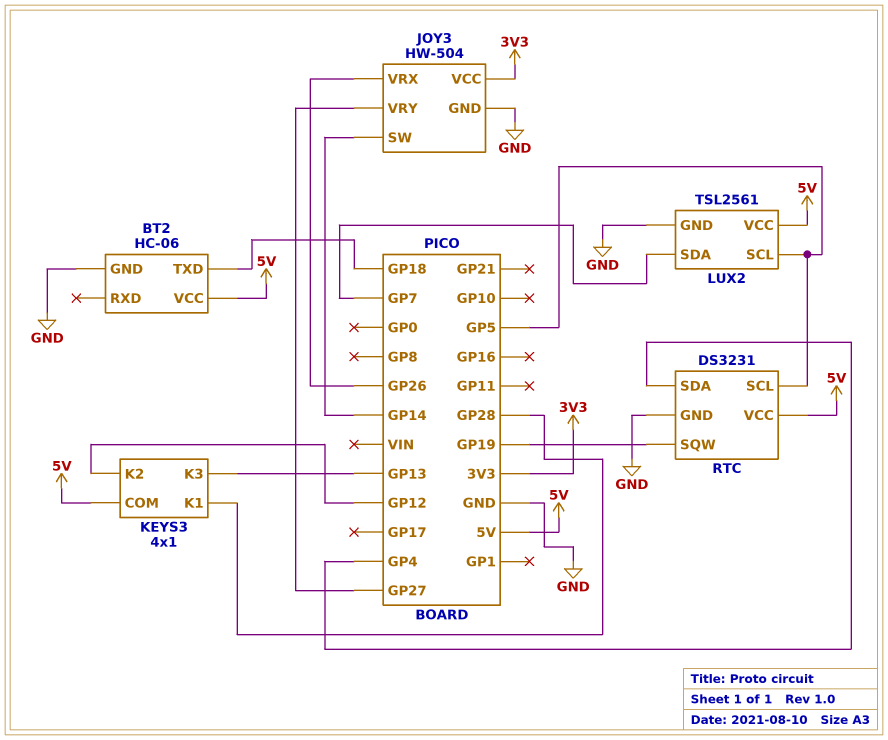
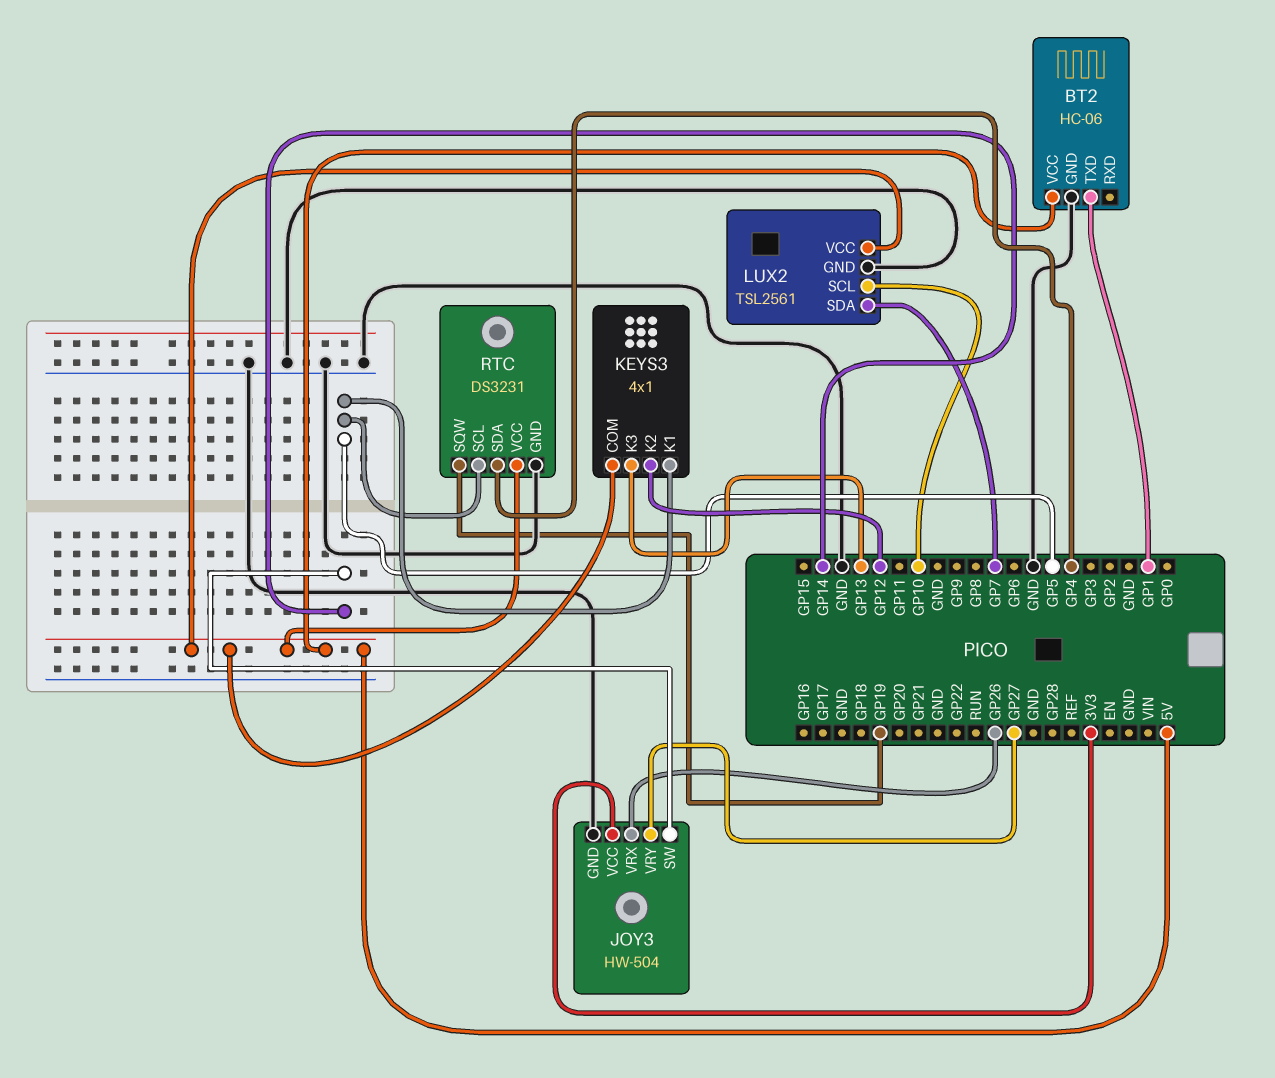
BT2 pin TXD: GP18 -> GP1
KEYS3 pin K1: GP28 -> GP5
LUX2 pin SCL: GP5 -> GP10

